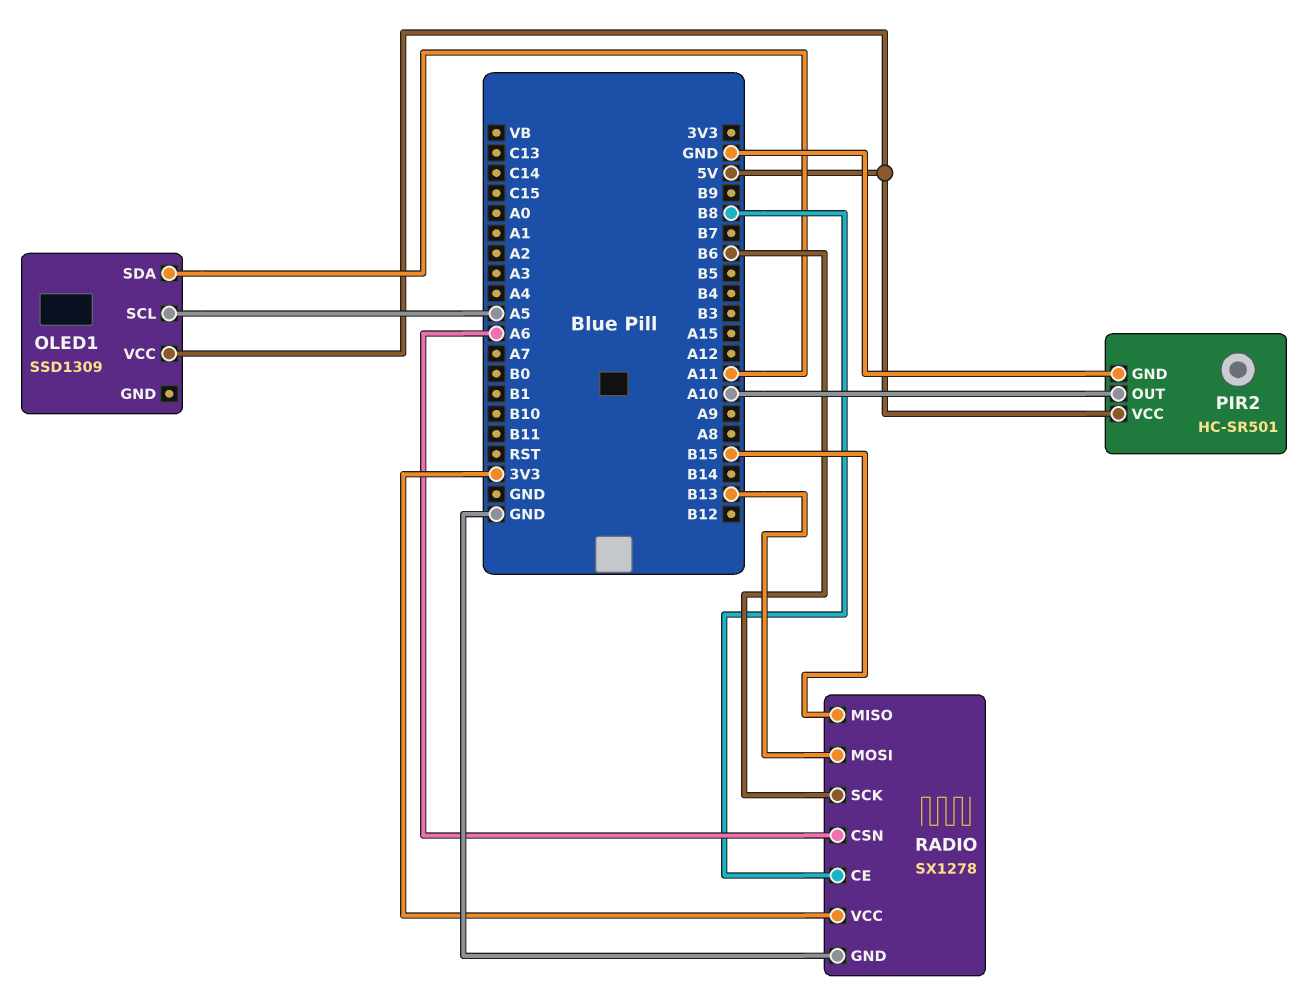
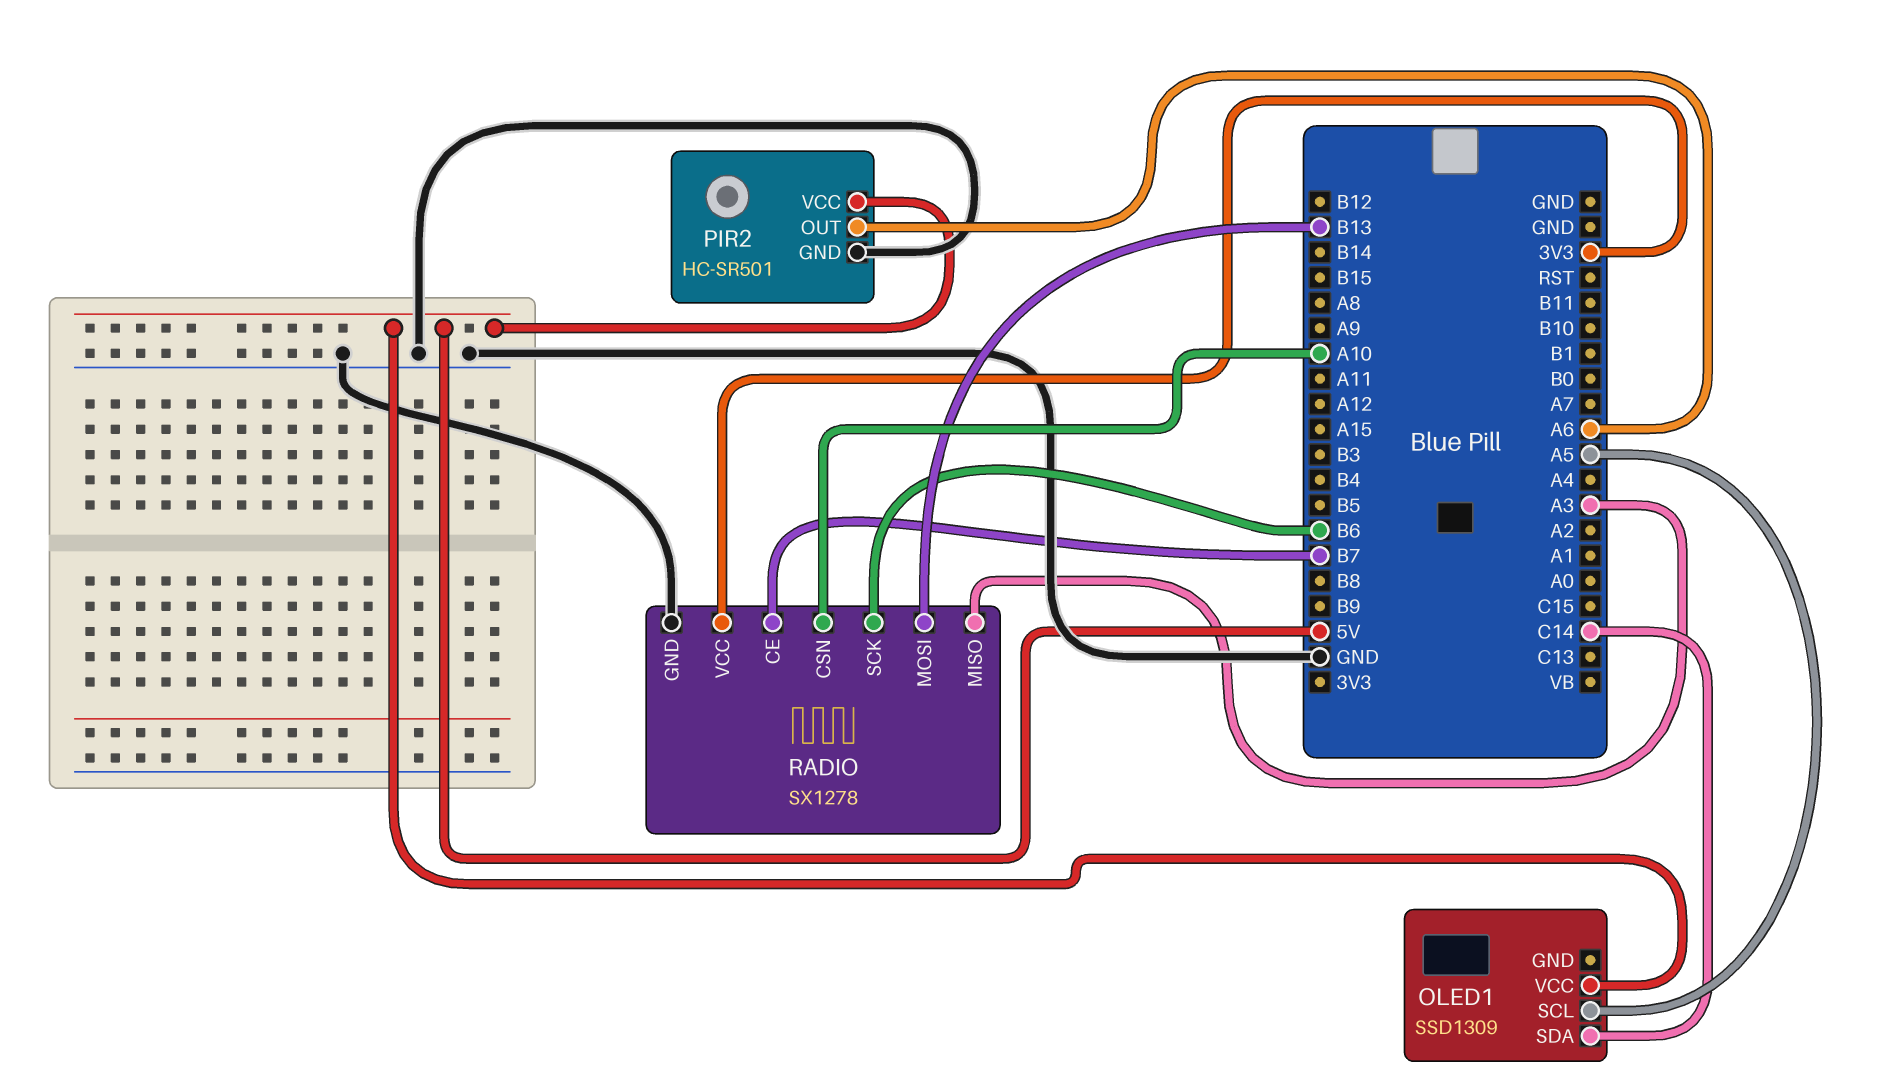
OLED1 pin SDA: A11 -> C14
PIR2 pin OUT: A10 -> A6
RADIO pin CE: B8 -> B7
RADIO pin CSN: A6 -> A10
RADIO pin MISO: B15 -> A3

